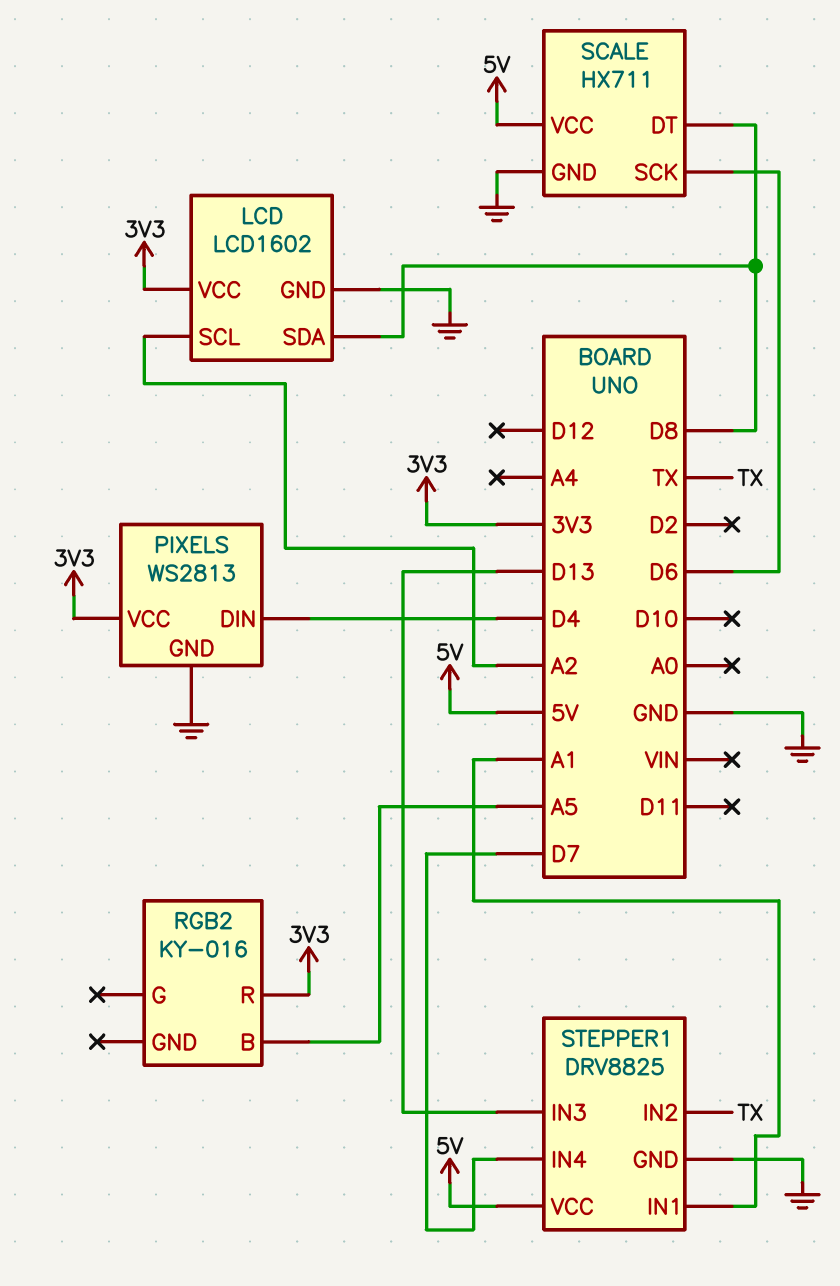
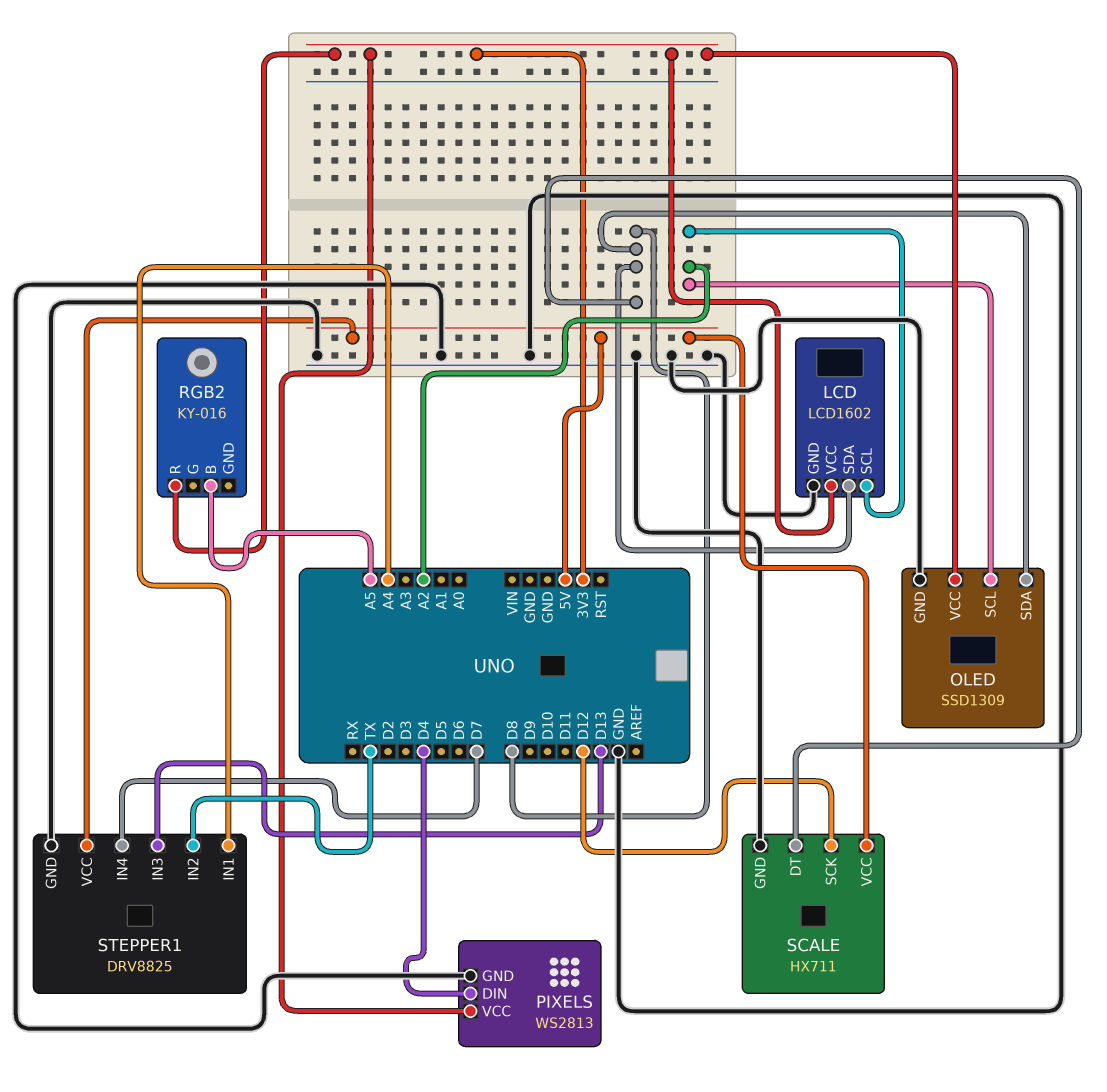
OLED: none -> SSD1309
OLED pin GND: none -> GND
OLED pin SCL: none -> A2
OLED pin SDA: none -> D8
OLED pin VCC: none -> 3V3
SCALE pin SCK: D6 -> D12
STEPPER1 pin IN1: A1 -> A4

